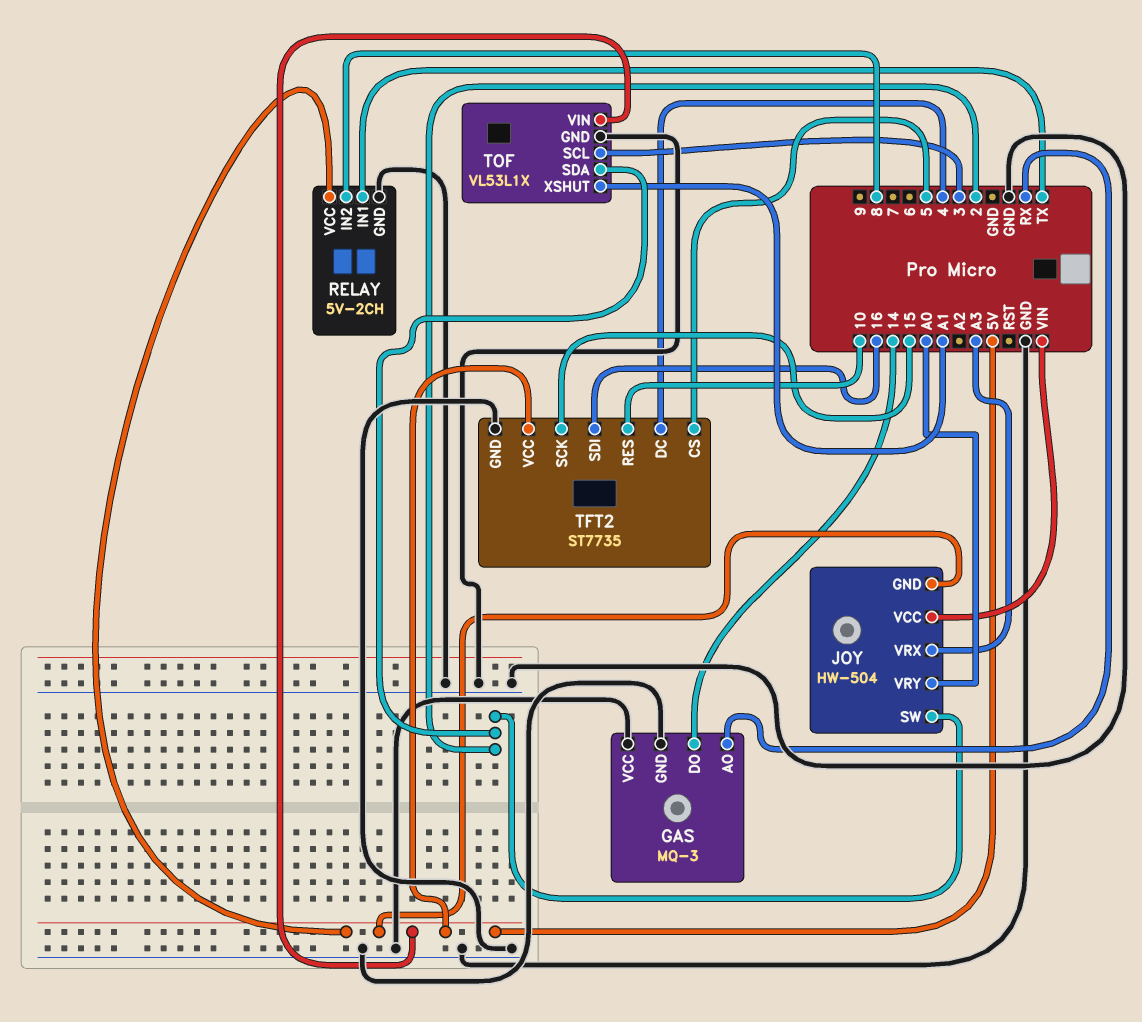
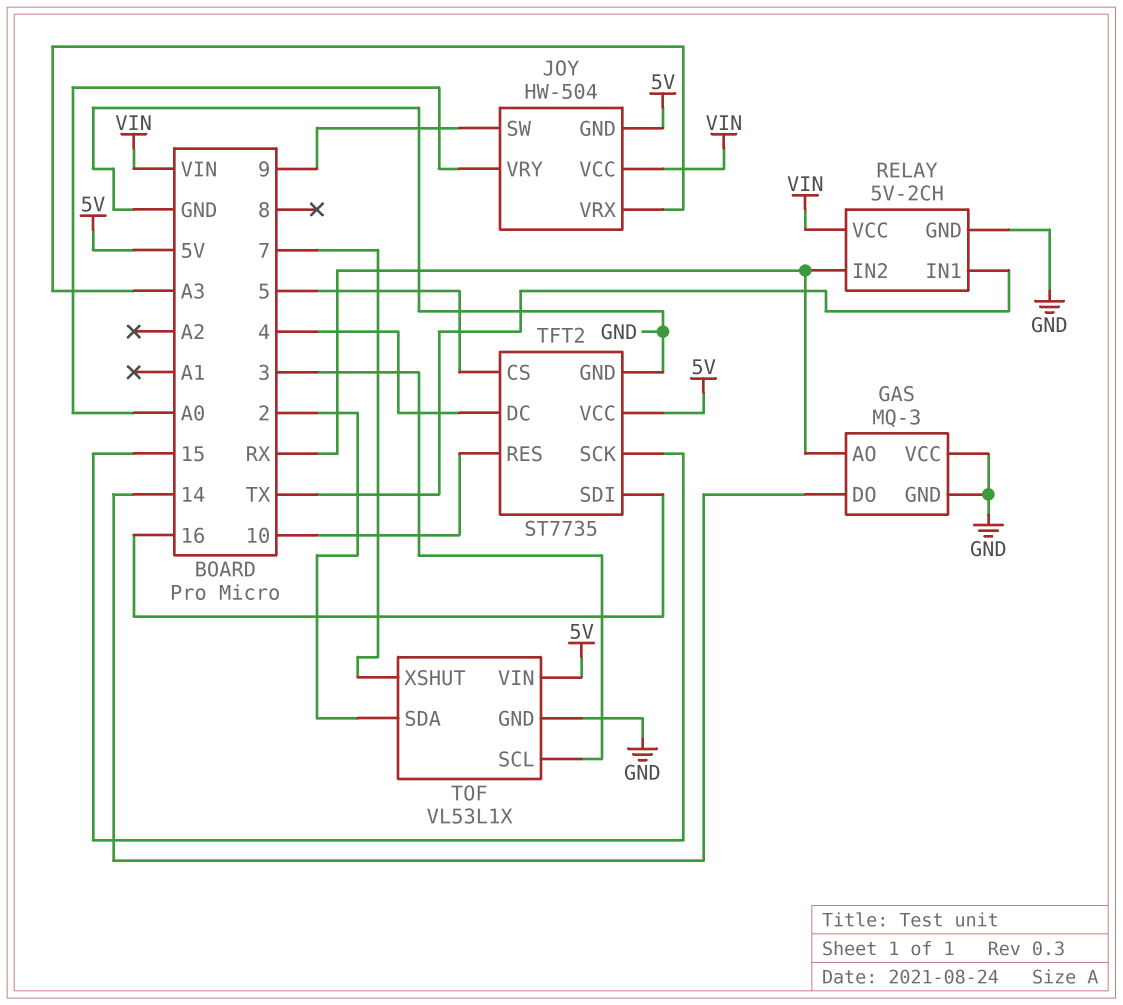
JOY pin SW: 2 -> 9
RELAY pin IN2: 8 -> RX
RELAY pin VCC: 5V -> VIN
TOF pin XSHUT: A1 -> 7

